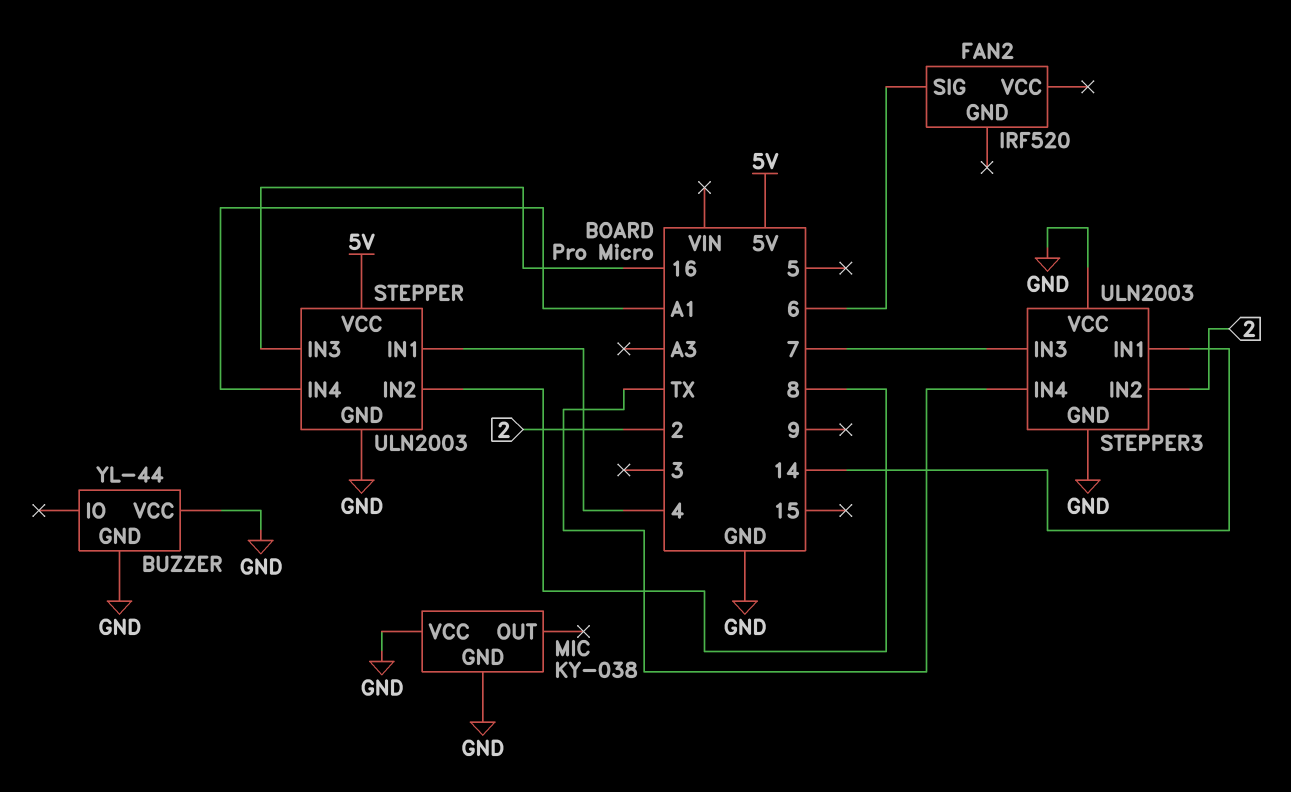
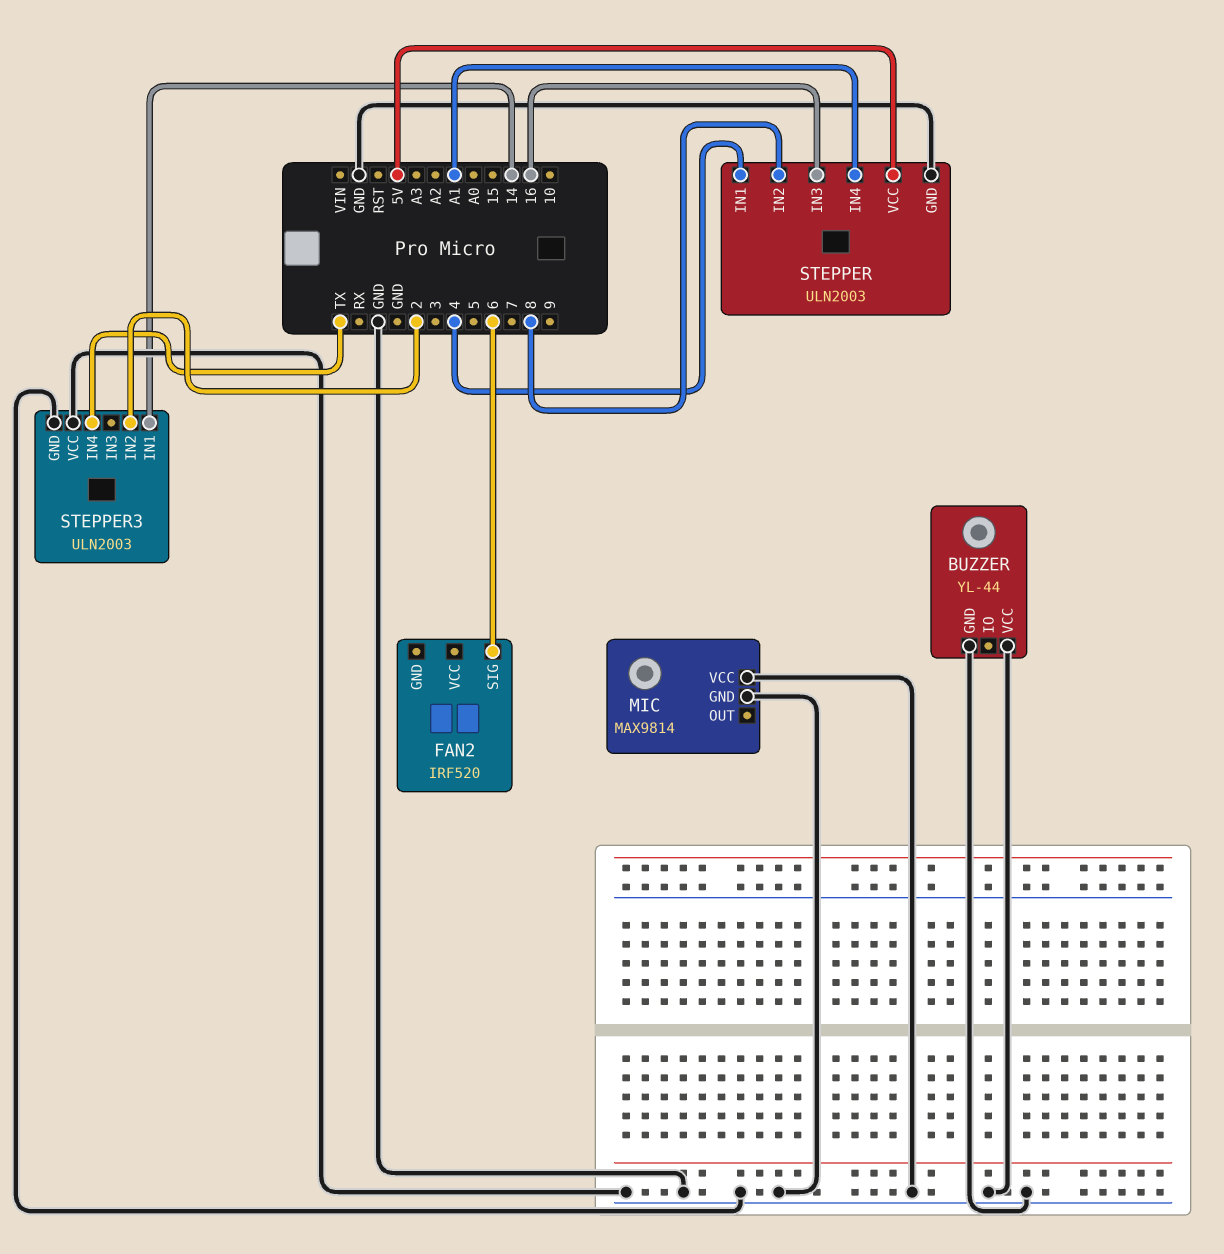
MIC: KY-038 -> MAX9814
STEPPER3 pin IN3: 7 -> none

